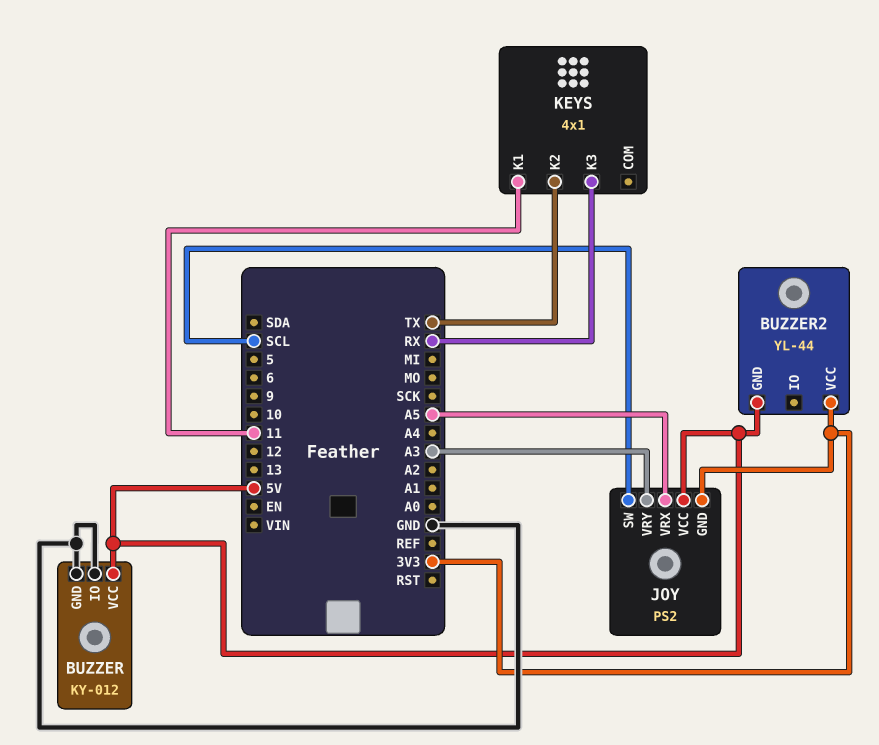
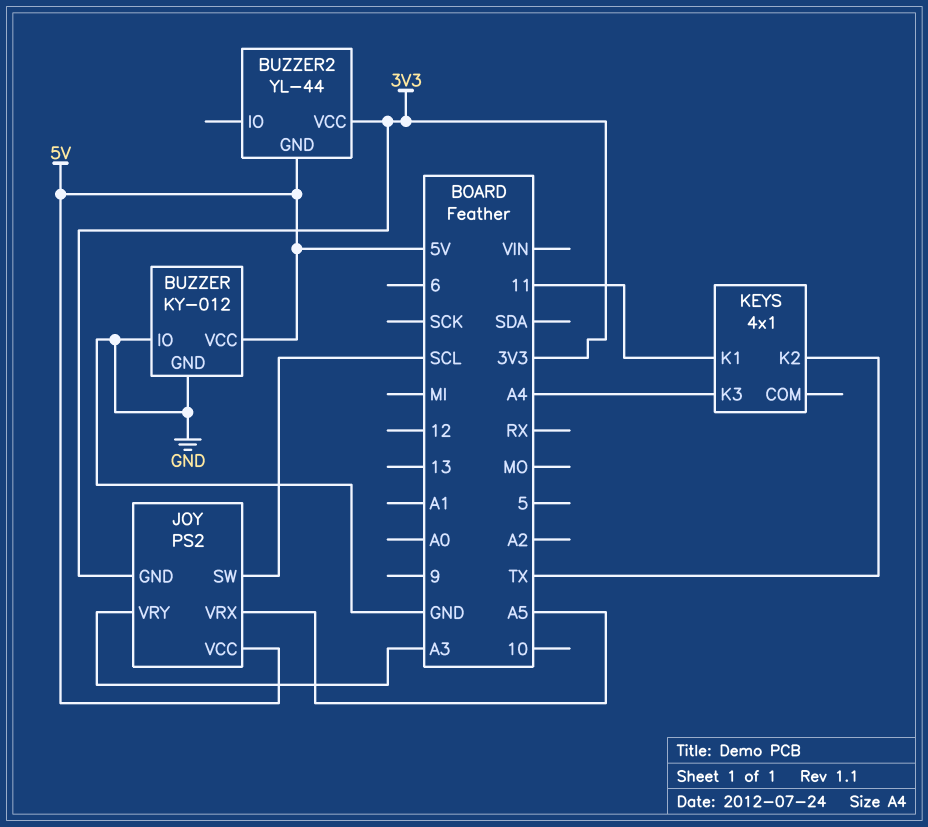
KEYS pin K3: RX -> A4

